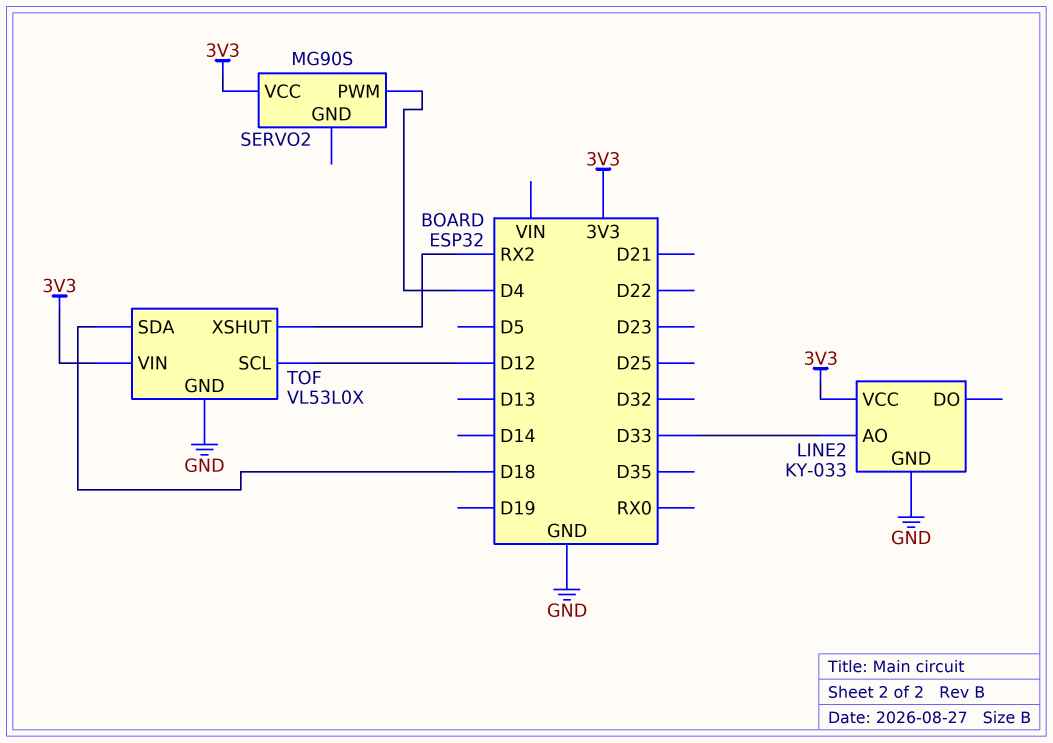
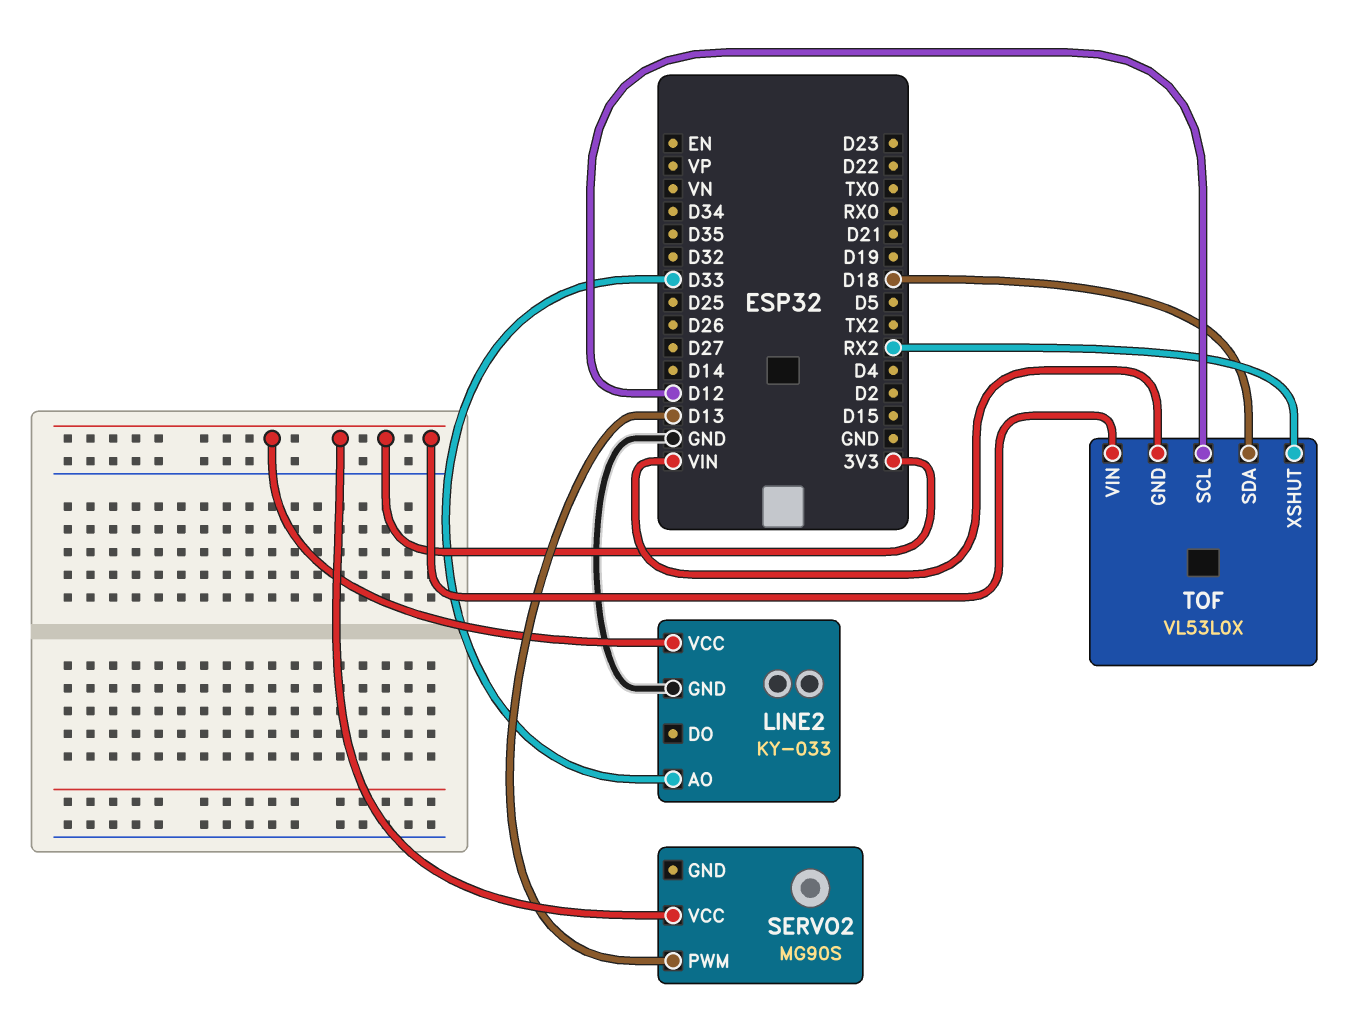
SERVO2 pin PWM: D4 -> D13
TOF pin GND: GND -> VIN

